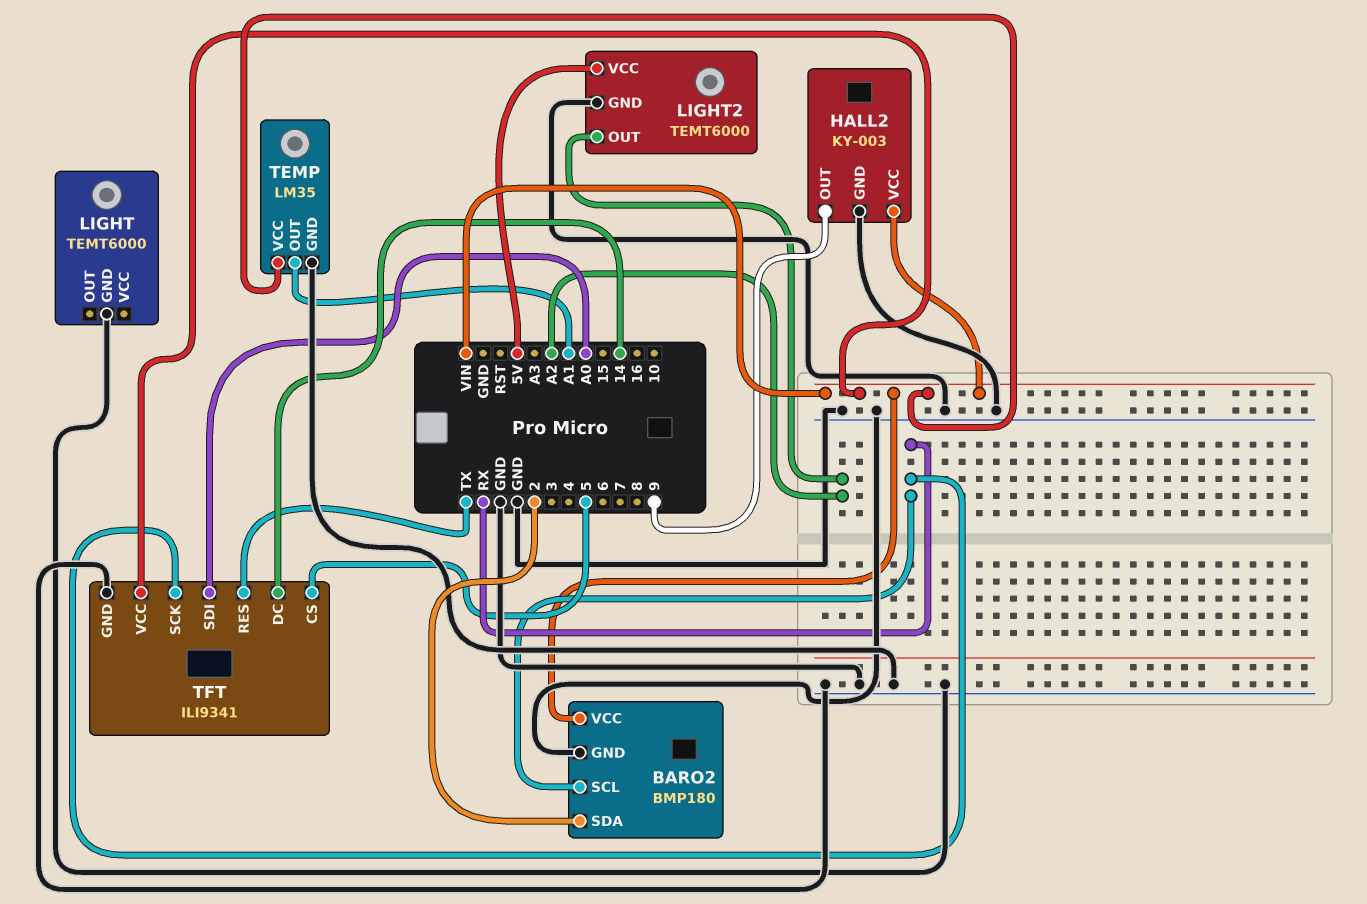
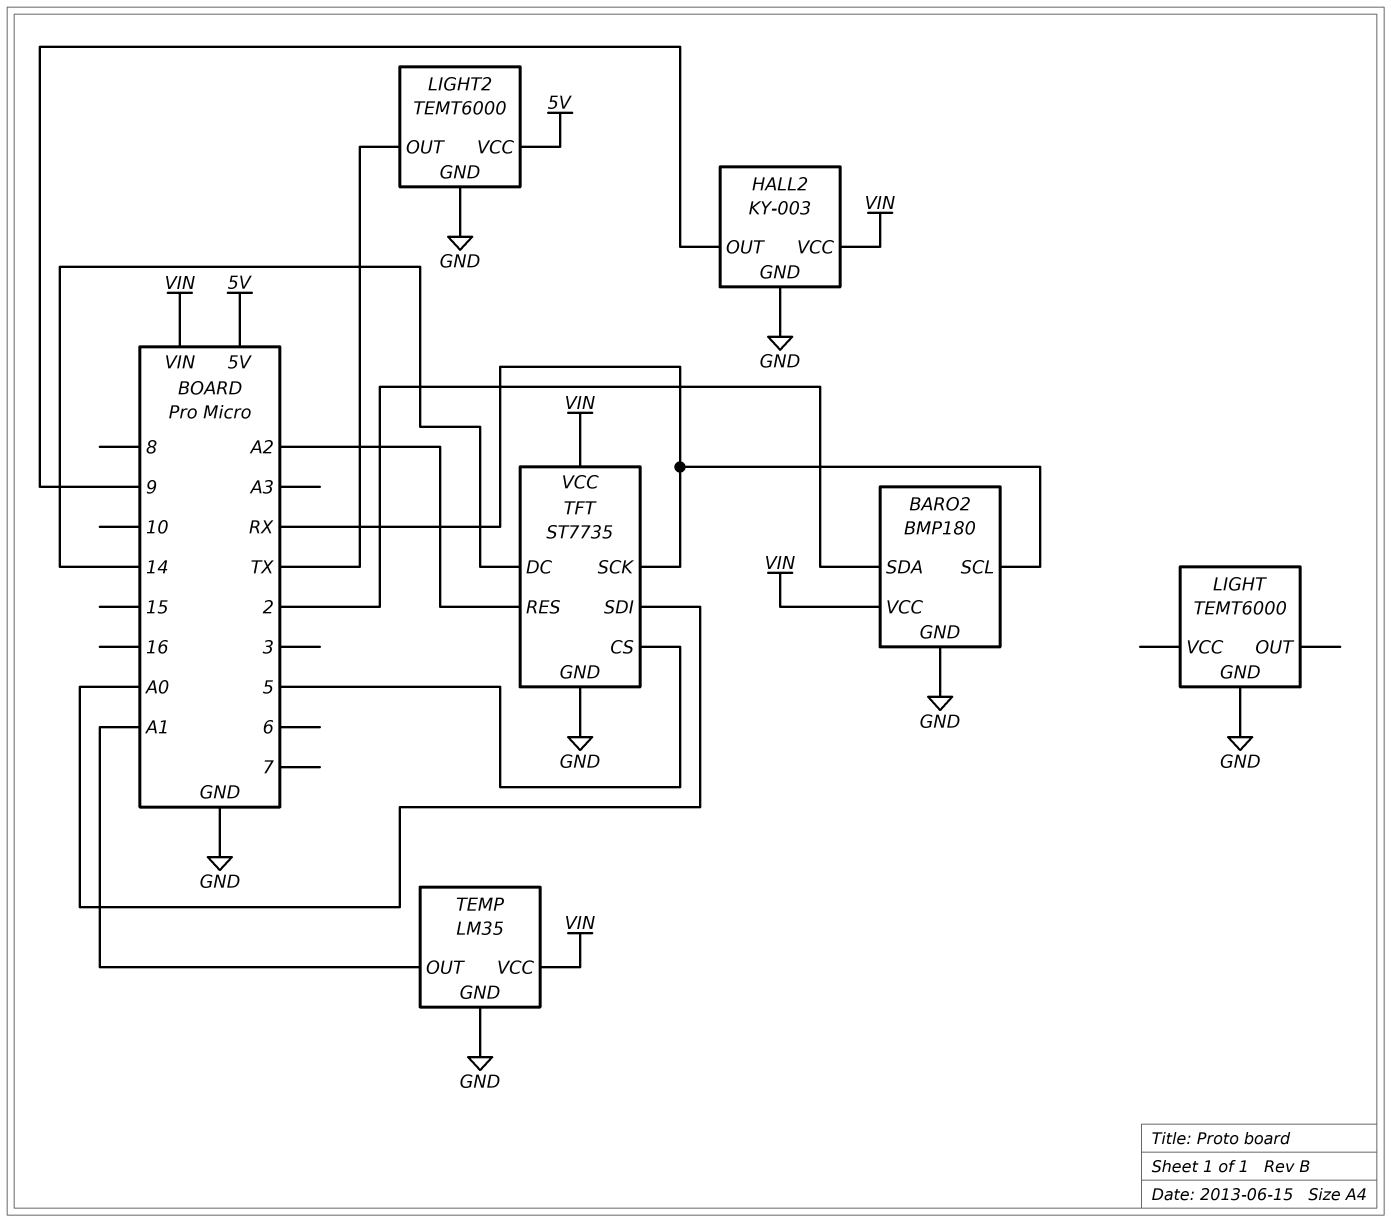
LIGHT2 pin OUT: A2 -> TX
TFT: ILI9341 -> ST7735
TFT pin RES: TX -> A2

